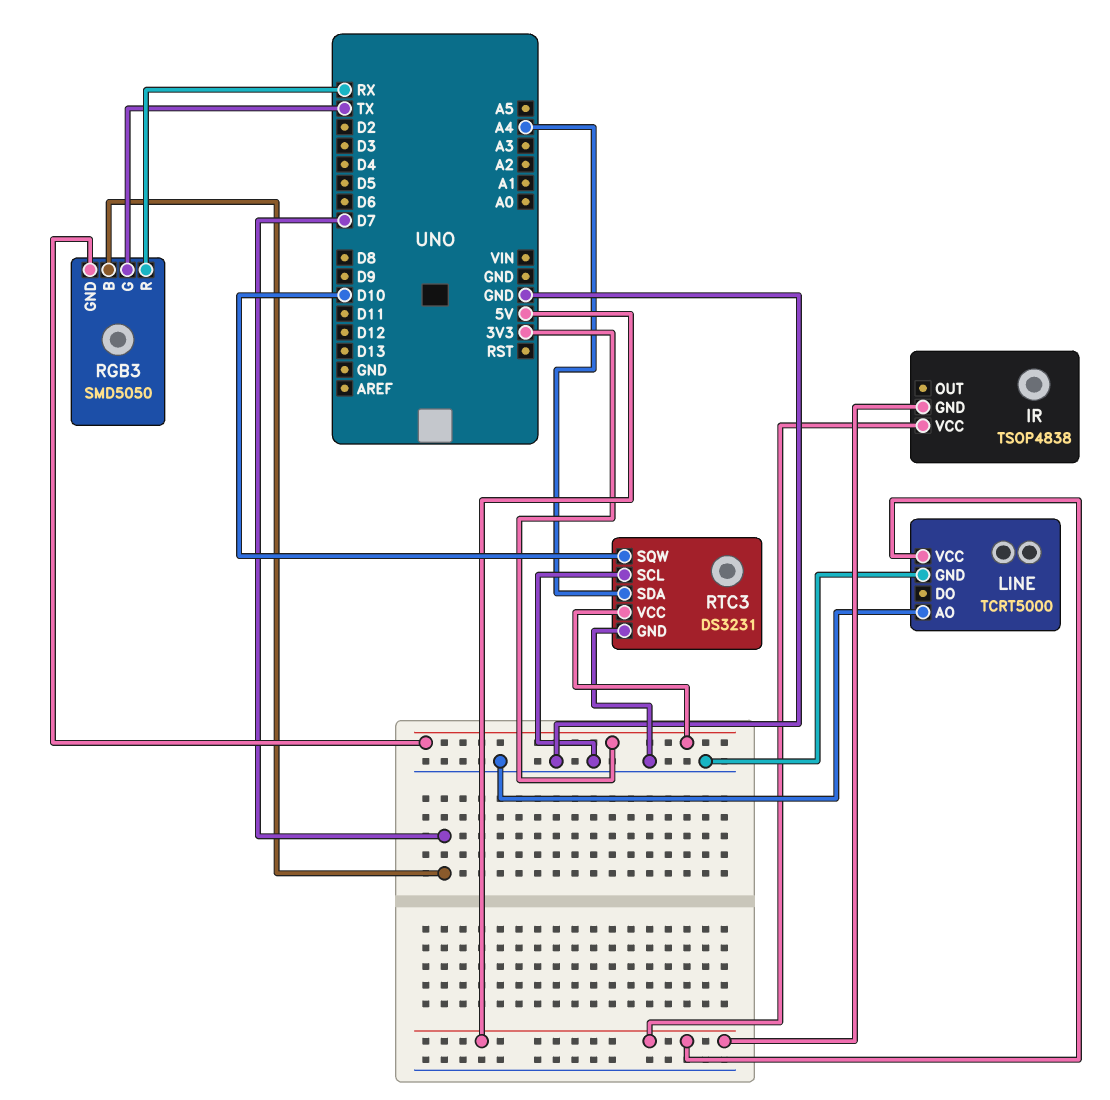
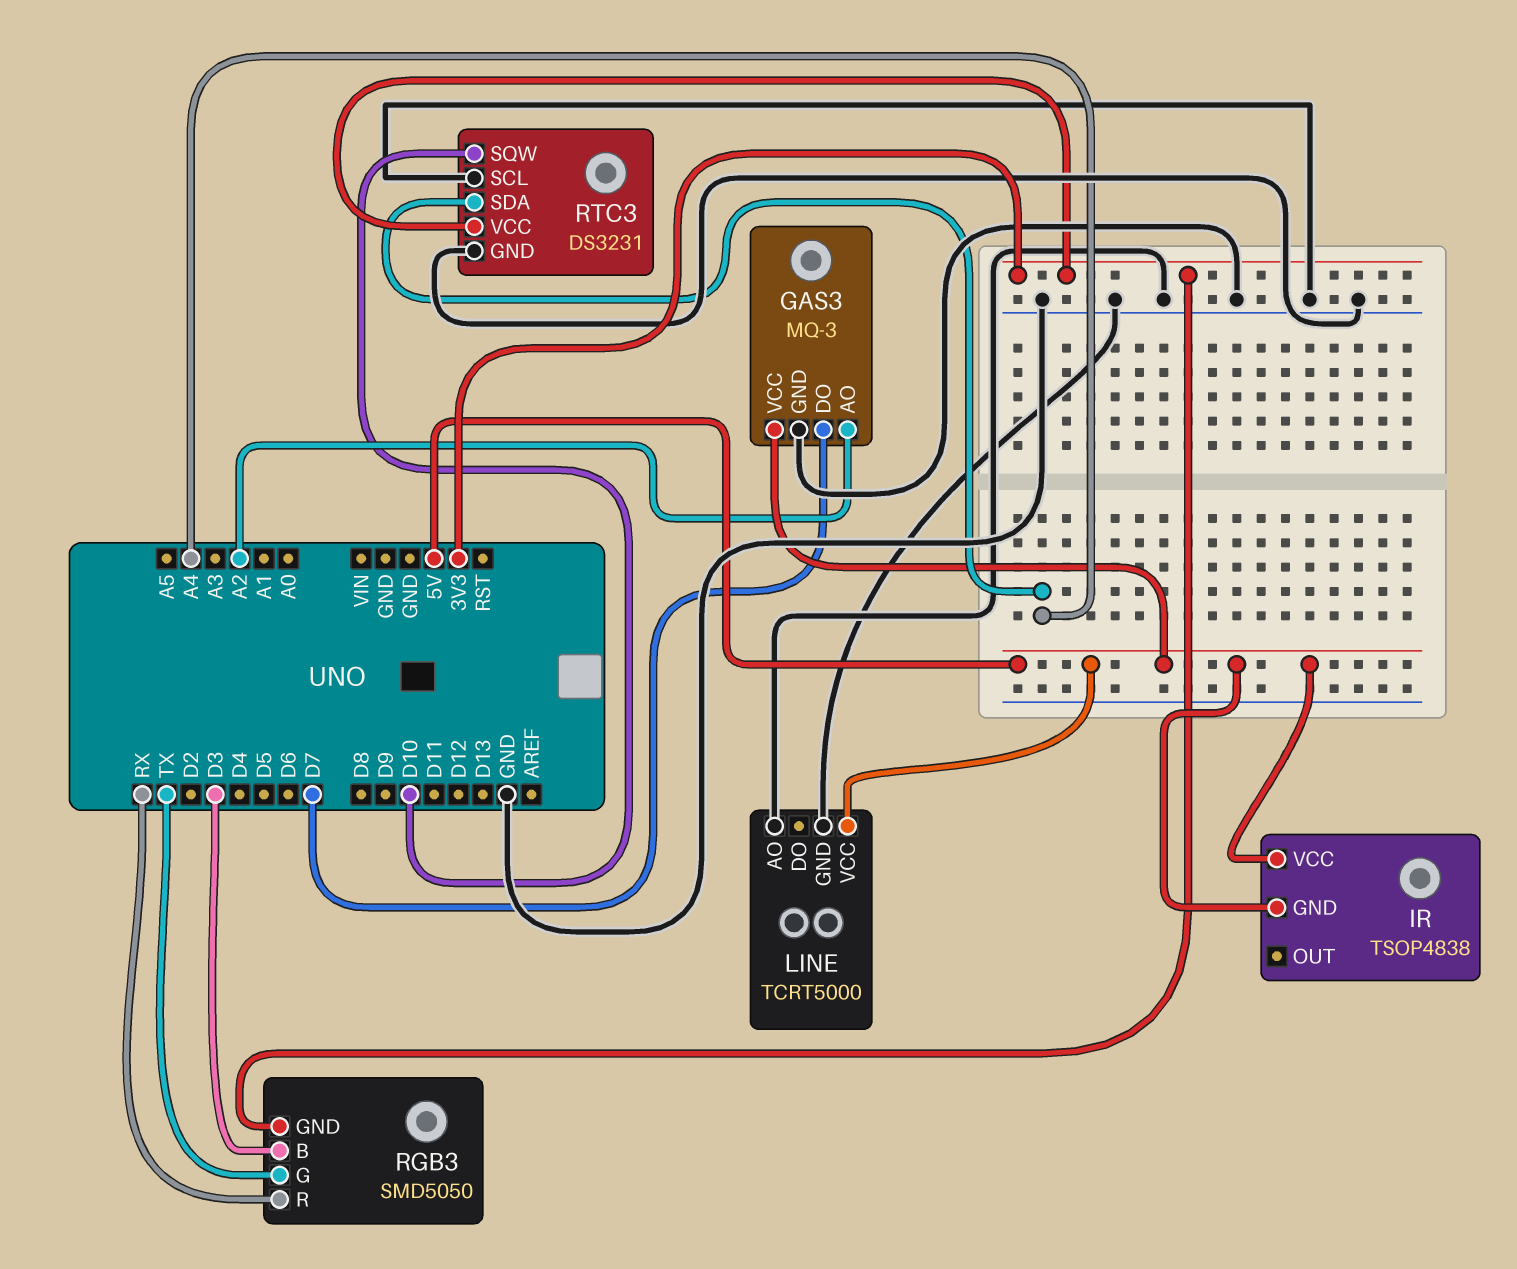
GAS3: none -> MQ-3
GAS3 pin AO: none -> A2
GAS3 pin DO: none -> D7
GAS3 pin GND: none -> GND
GAS3 pin VCC: none -> 5V
RGB3 pin B: D7 -> D3

